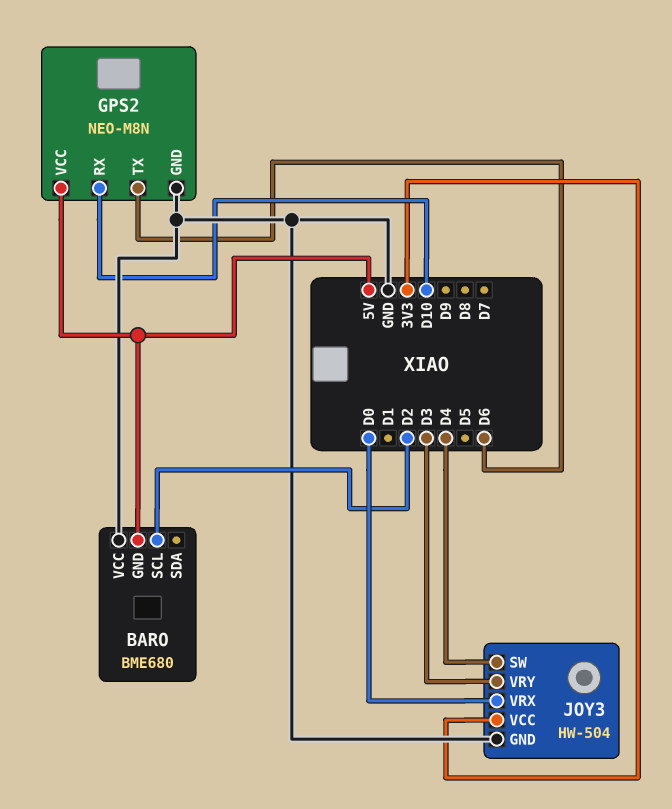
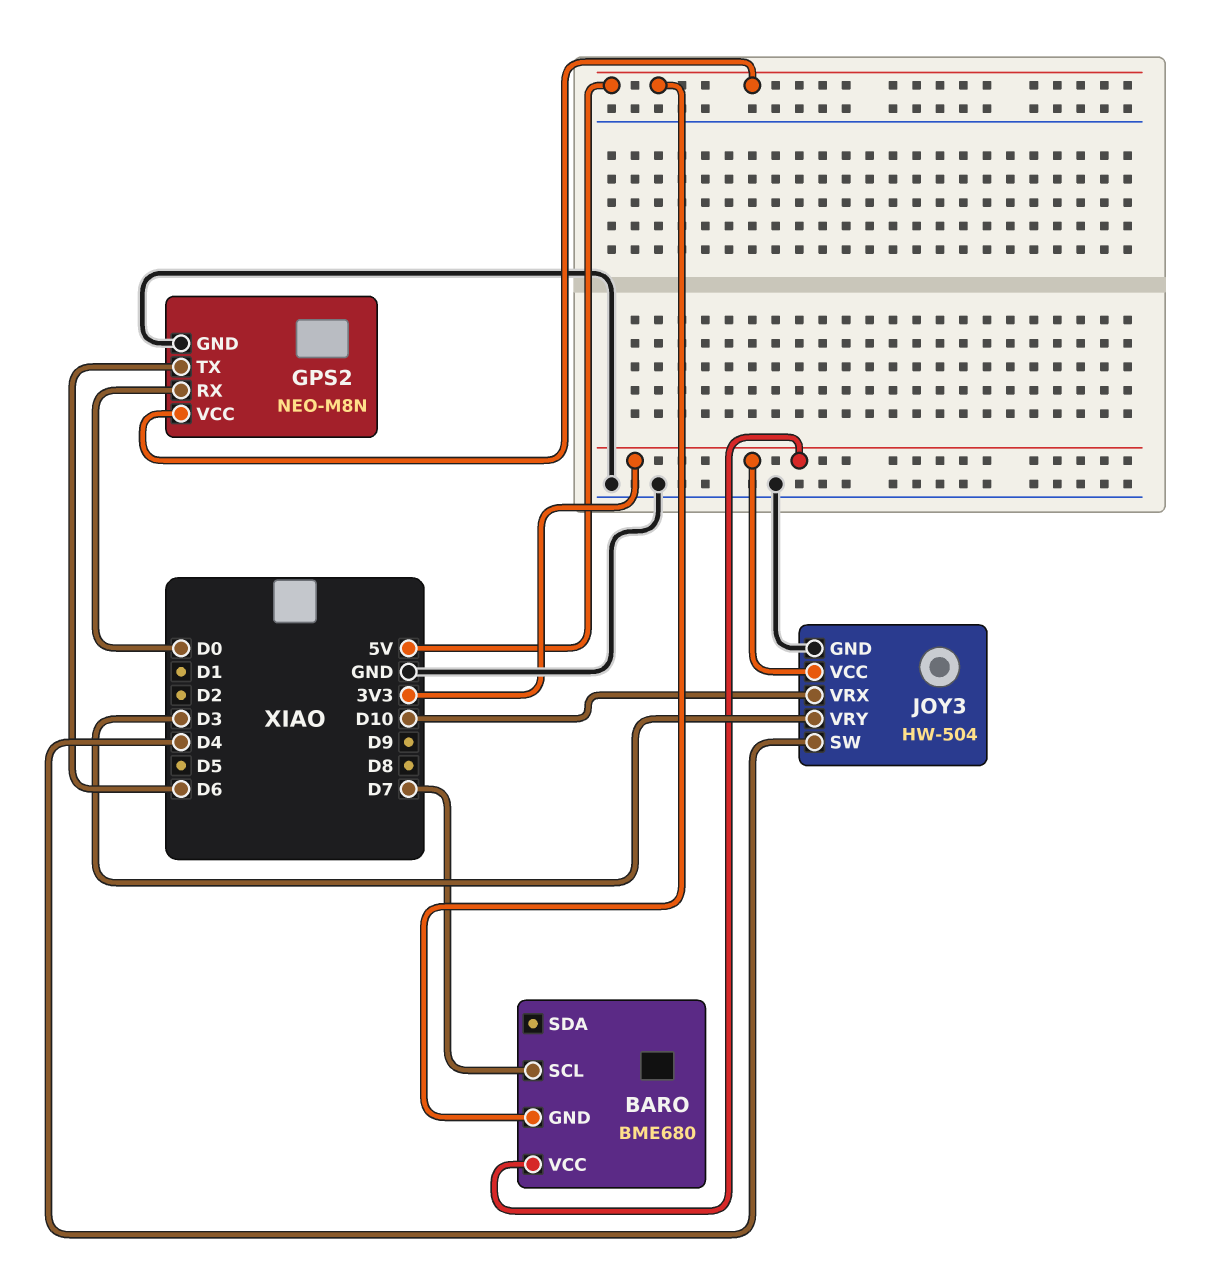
BARO pin SCL: D2 -> D7
BARO pin VCC: GND -> 3V3
GPS2 pin RX: D10 -> D0
JOY3 pin VRX: D0 -> D10

